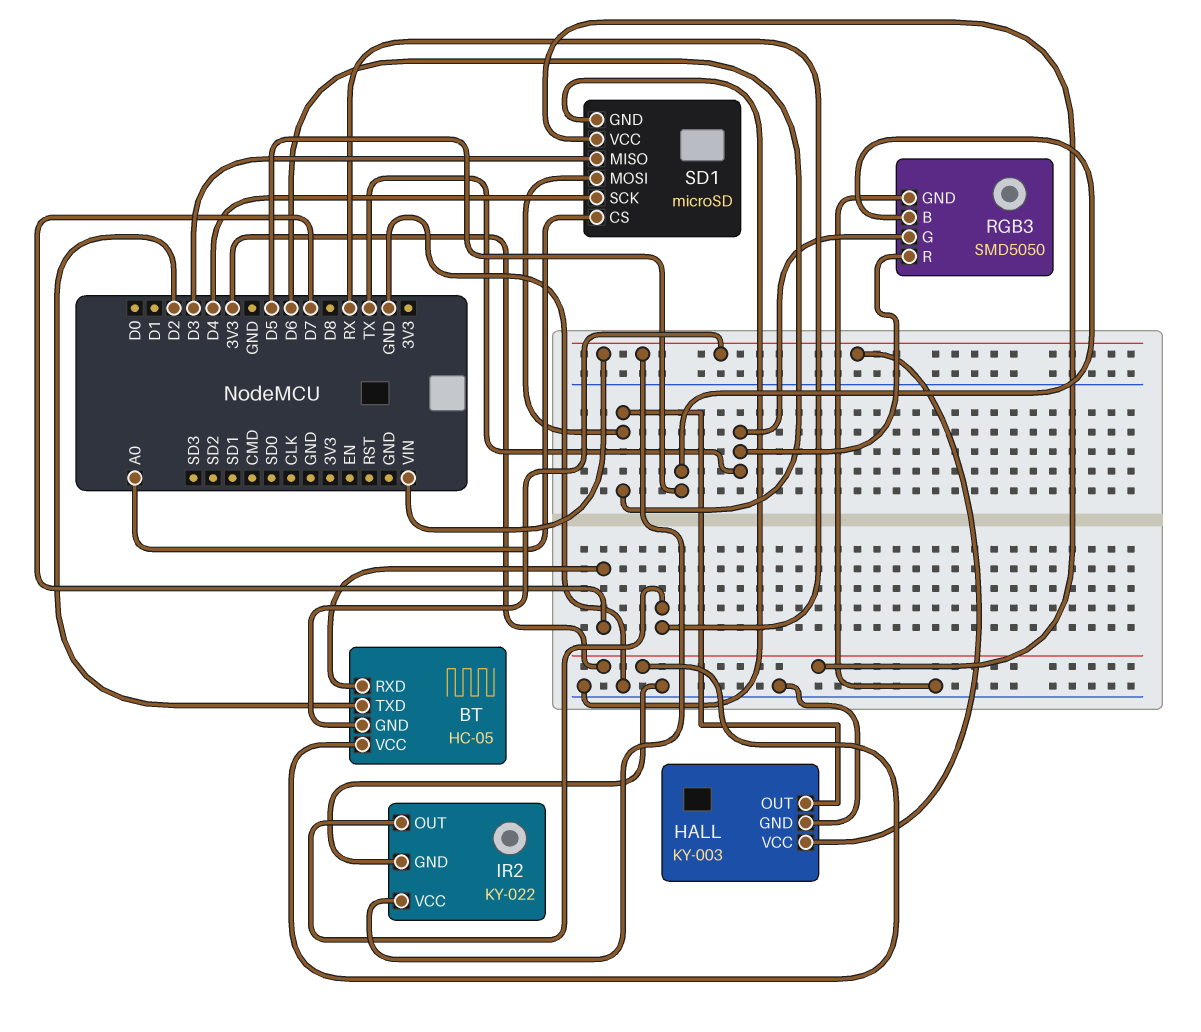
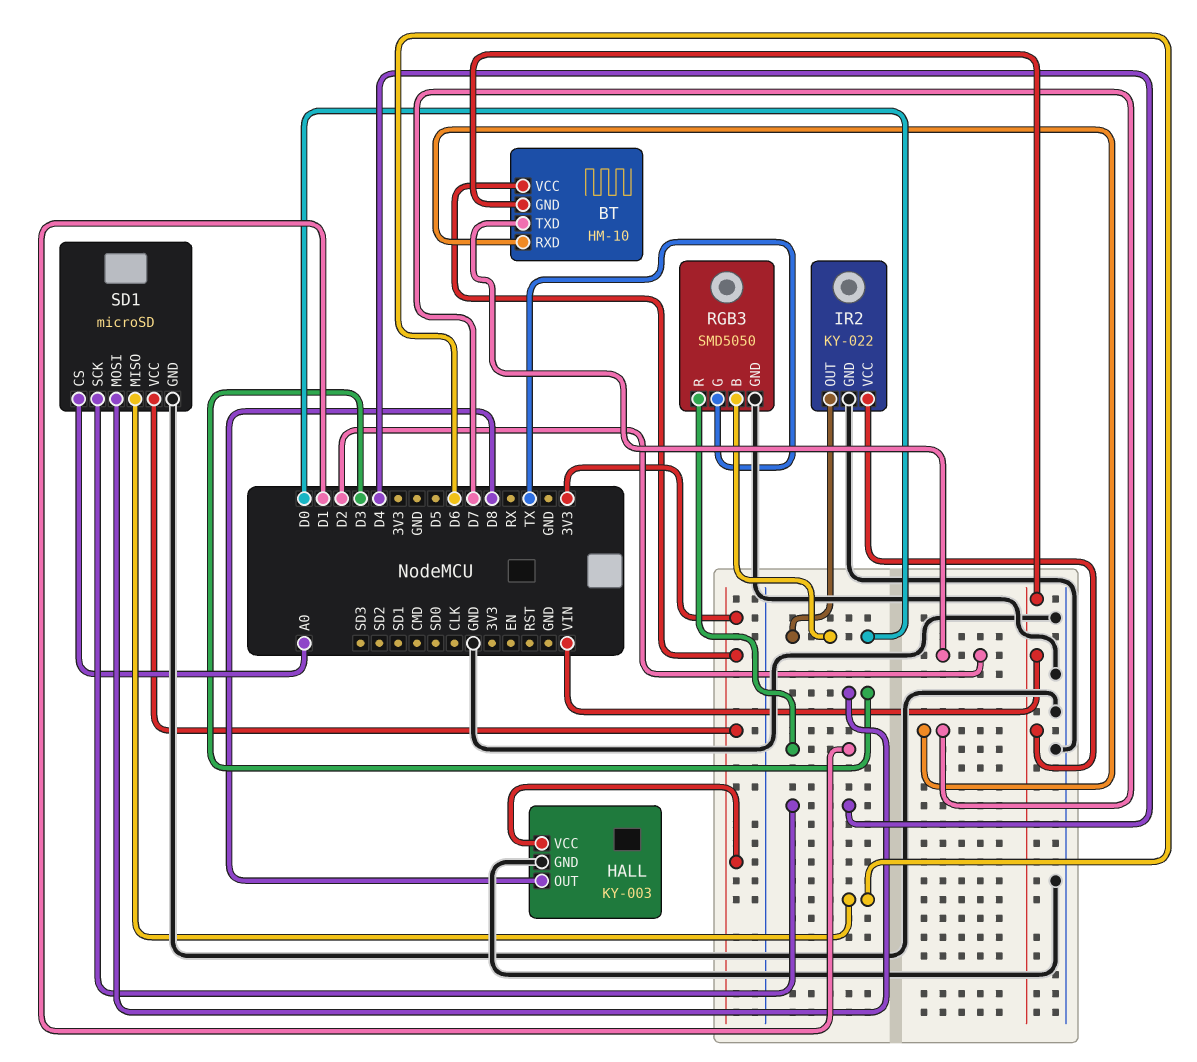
BT: HC-05 -> HM-10
HALL pin OUT: D6 -> D8
HALL pin VCC: VIN -> 3V3
IR2 pin OUT: RX -> D0
RGB3 pin B: D5 -> D0
RGB3 pin R: TX -> D1
SD1 pin MISO: D3 -> D6
SD1 pin MOSI: D6 -> D3

